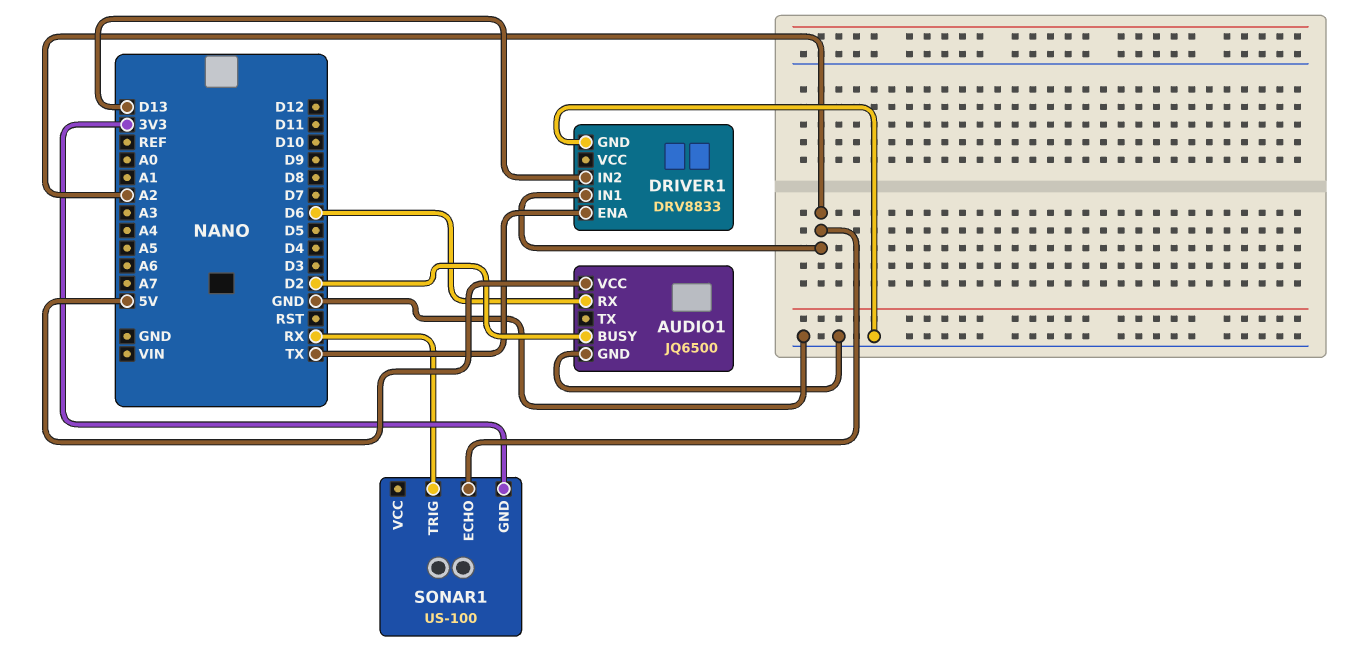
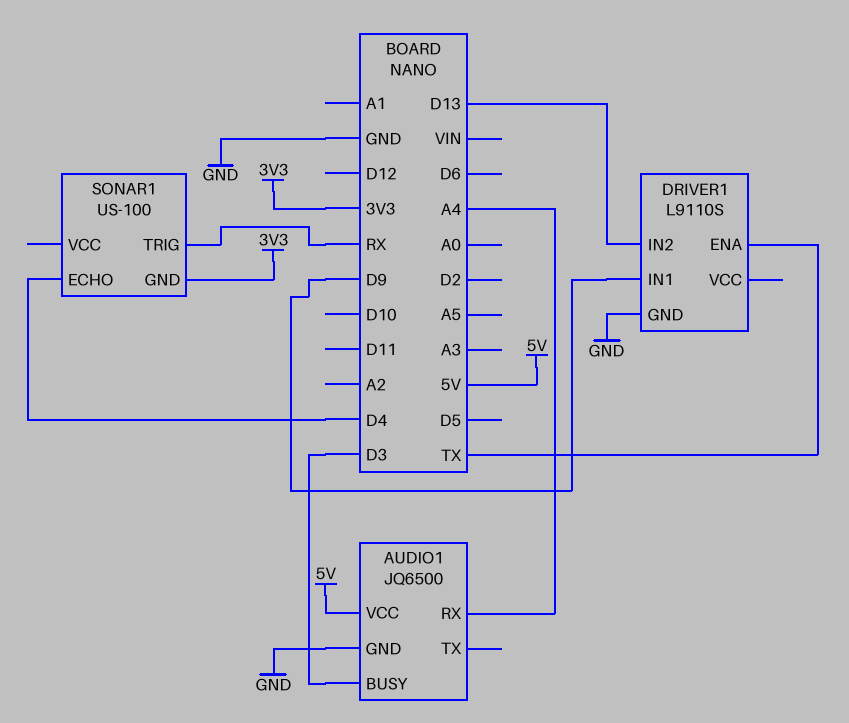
AUDIO1 pin BUSY: D2 -> D3
AUDIO1 pin RX: D6 -> A4
DRIVER1: DRV8833 -> L9110S
DRIVER1 pin IN1: A2 -> D9
SONAR1 pin ECHO: A2 -> D4

